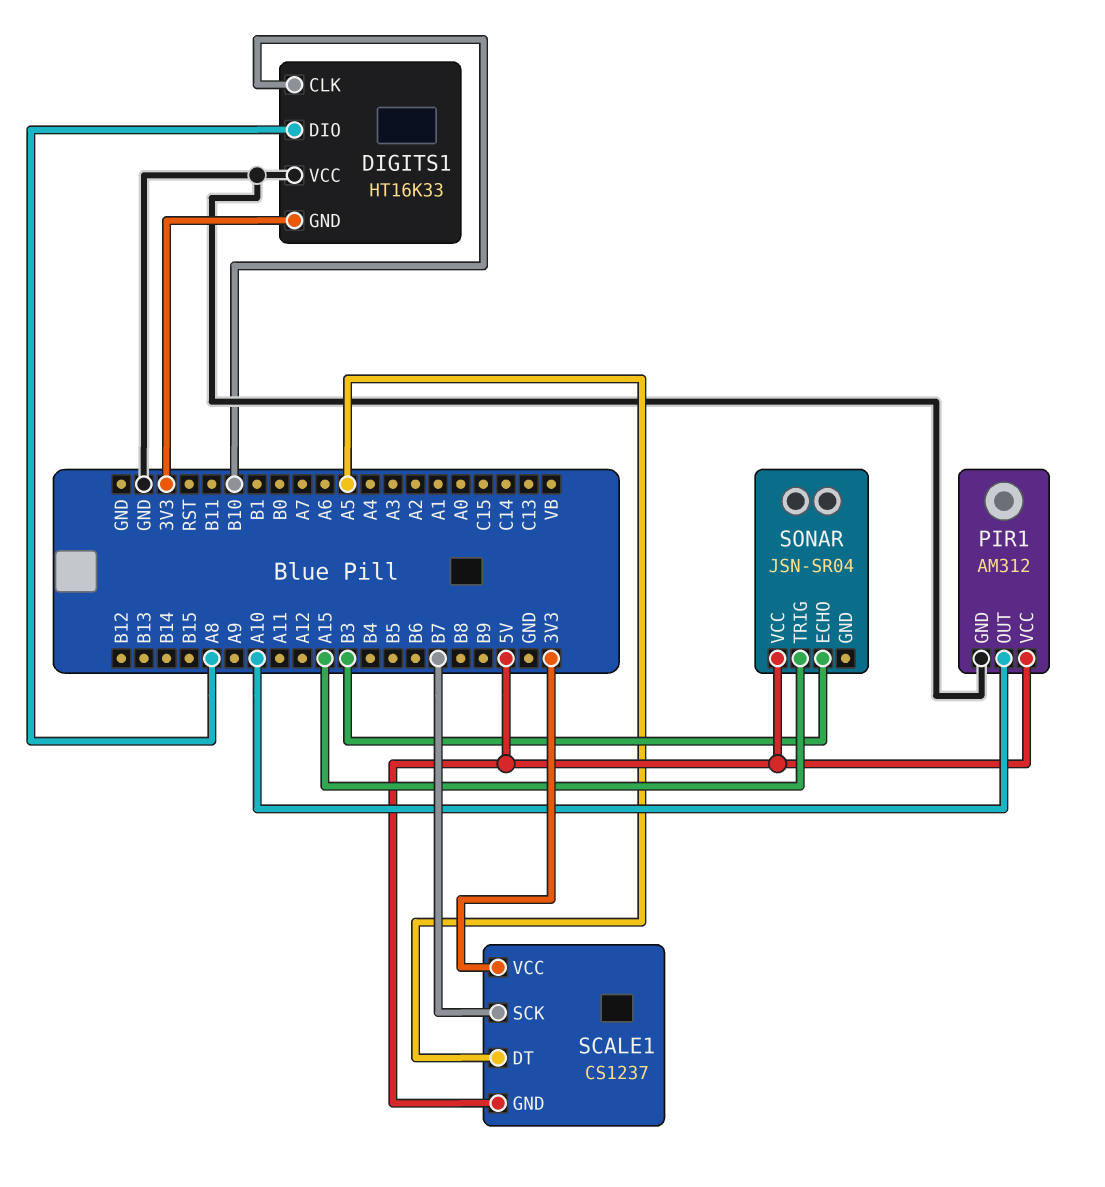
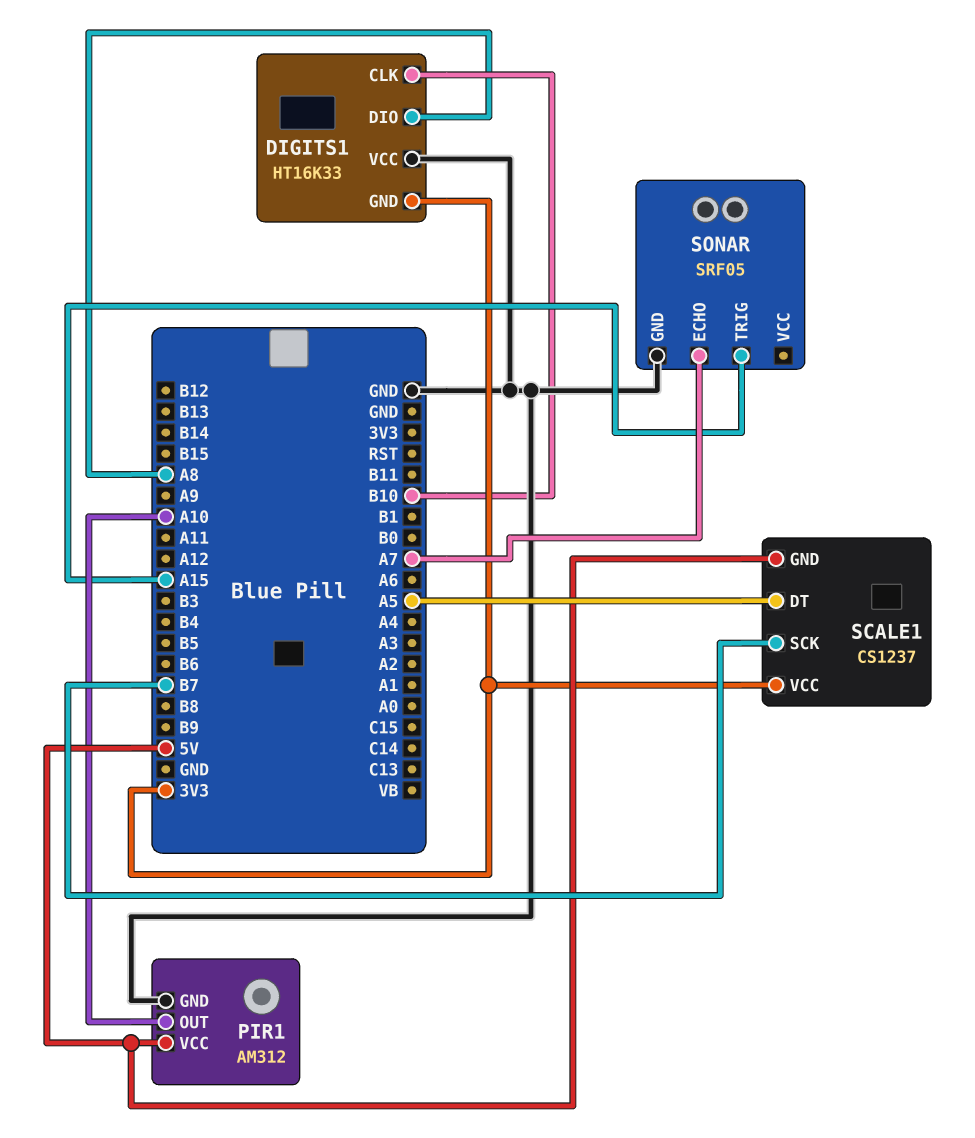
SONAR: JSN-SR04 -> SRF05
SONAR pin ECHO: B3 -> A7
SONAR pin GND: none -> GND
SONAR pin VCC: 5V -> none

